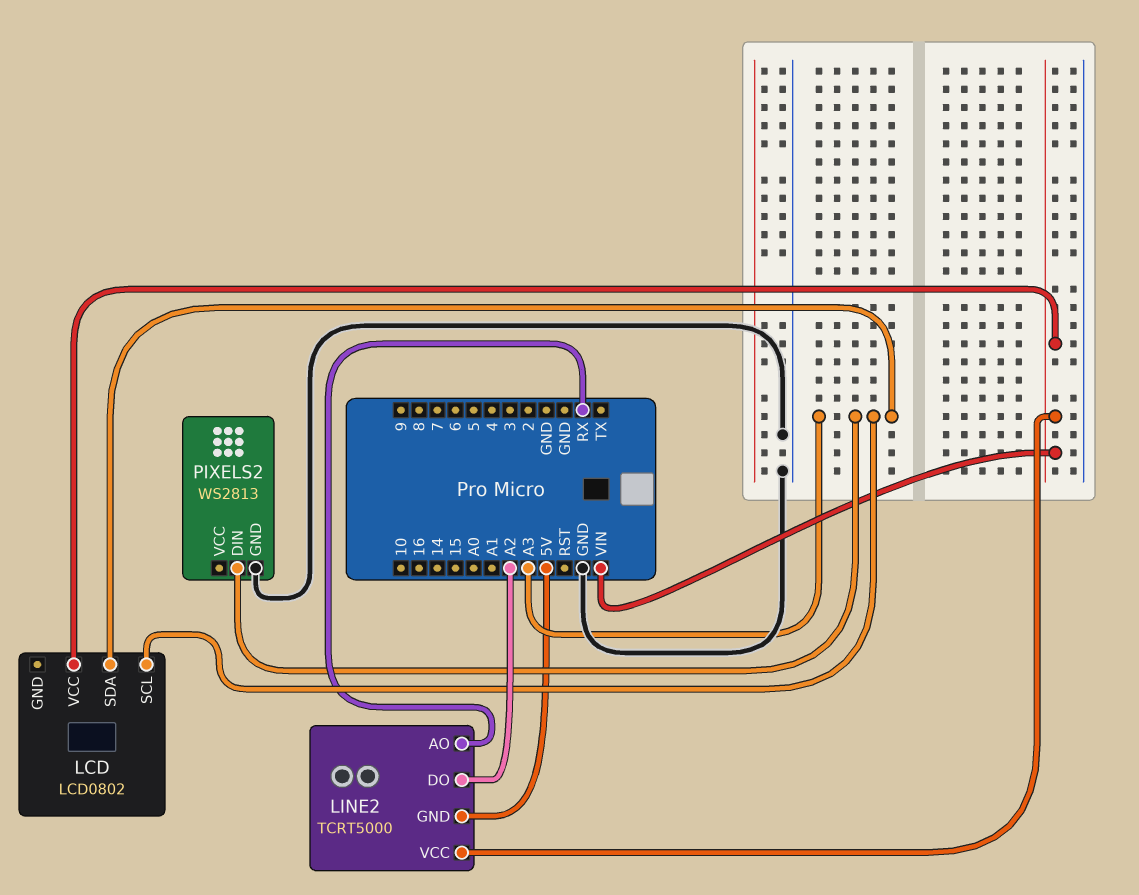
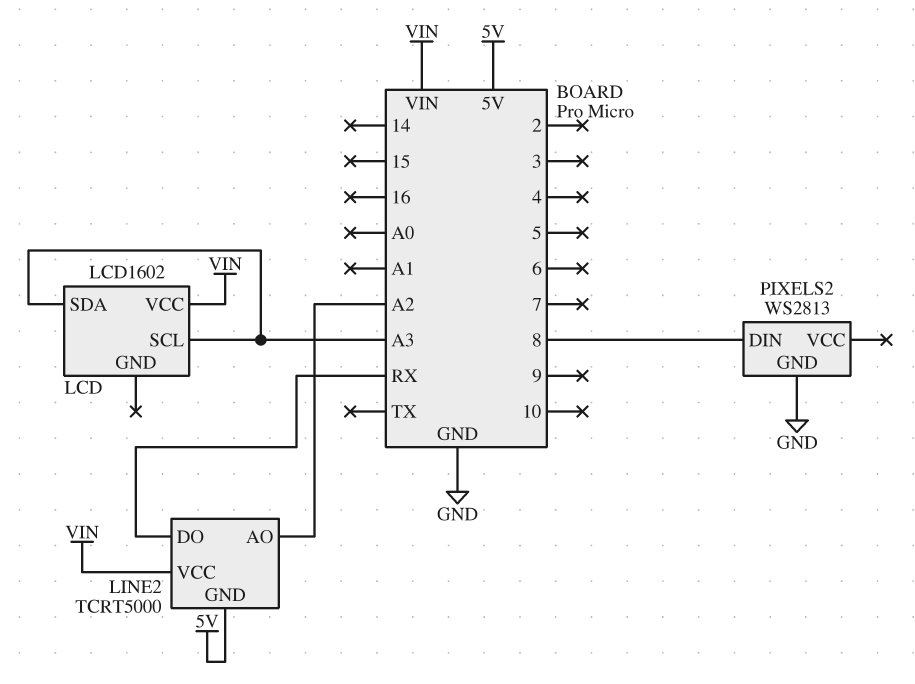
LCD: LCD0802 -> LCD1602
LINE2 pin AO: RX -> A2
LINE2 pin DO: A2 -> RX
PIXELS2 pin DIN: A3 -> 8

